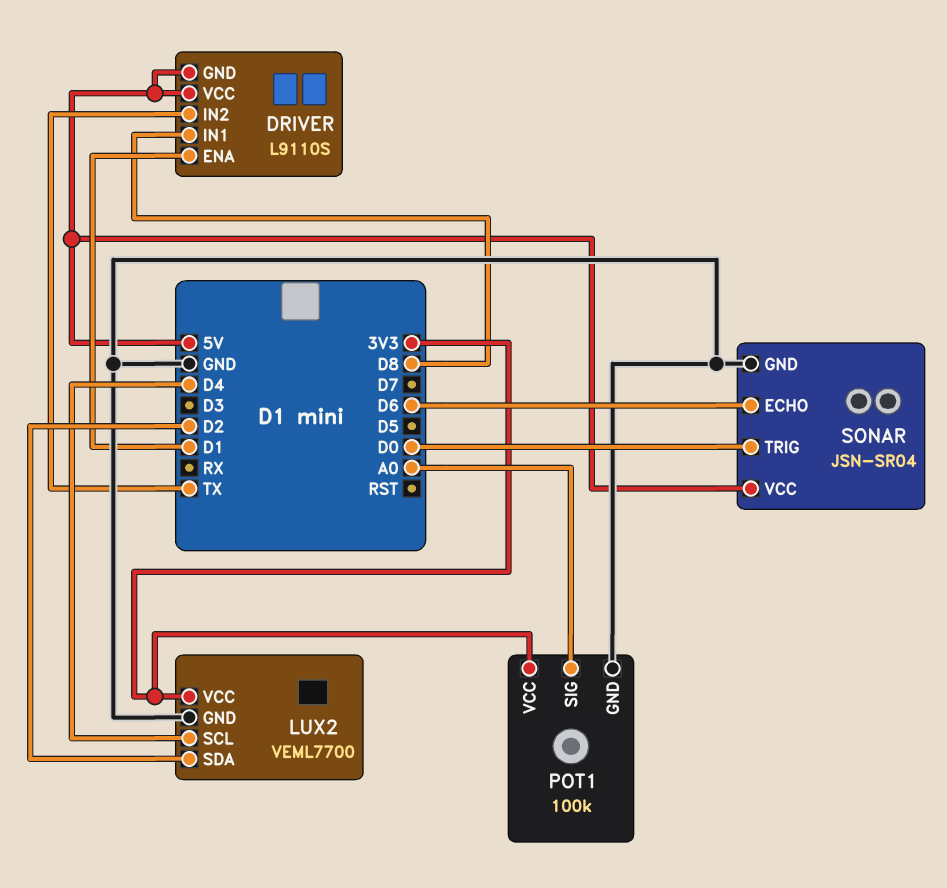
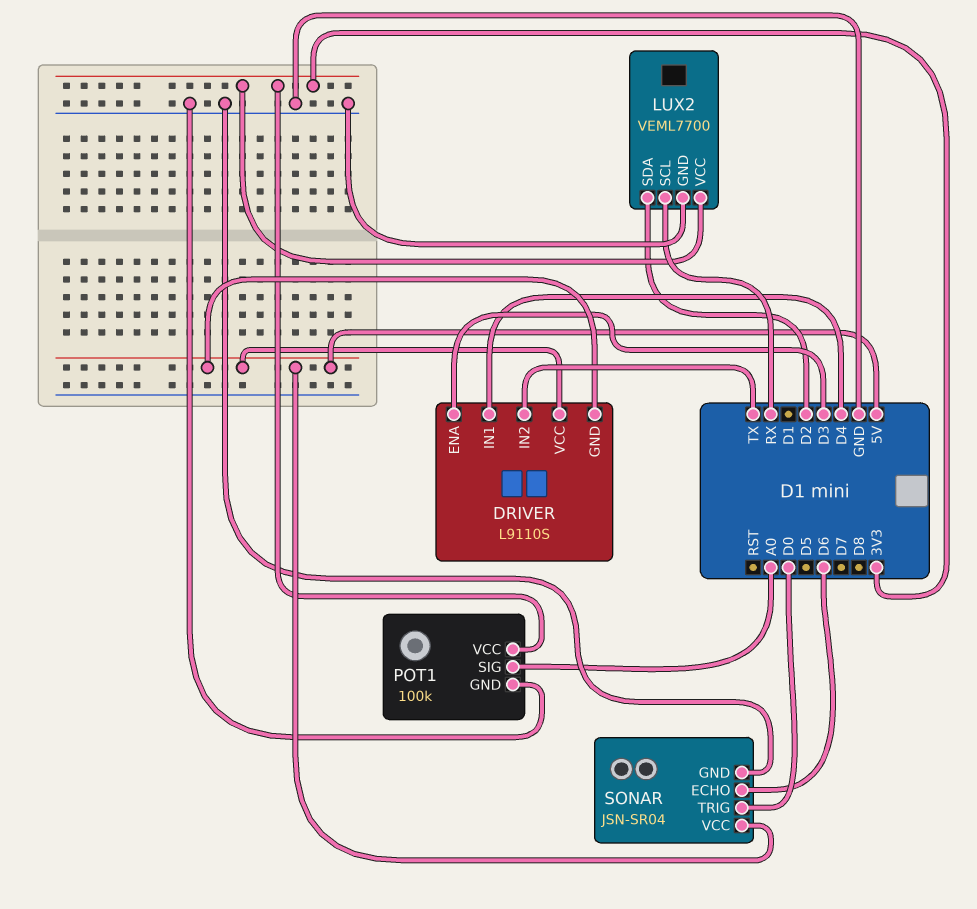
DRIVER pin ENA: D1 -> D3
DRIVER pin IN1: D8 -> D4
LUX2 pin SCL: D4 -> RX

